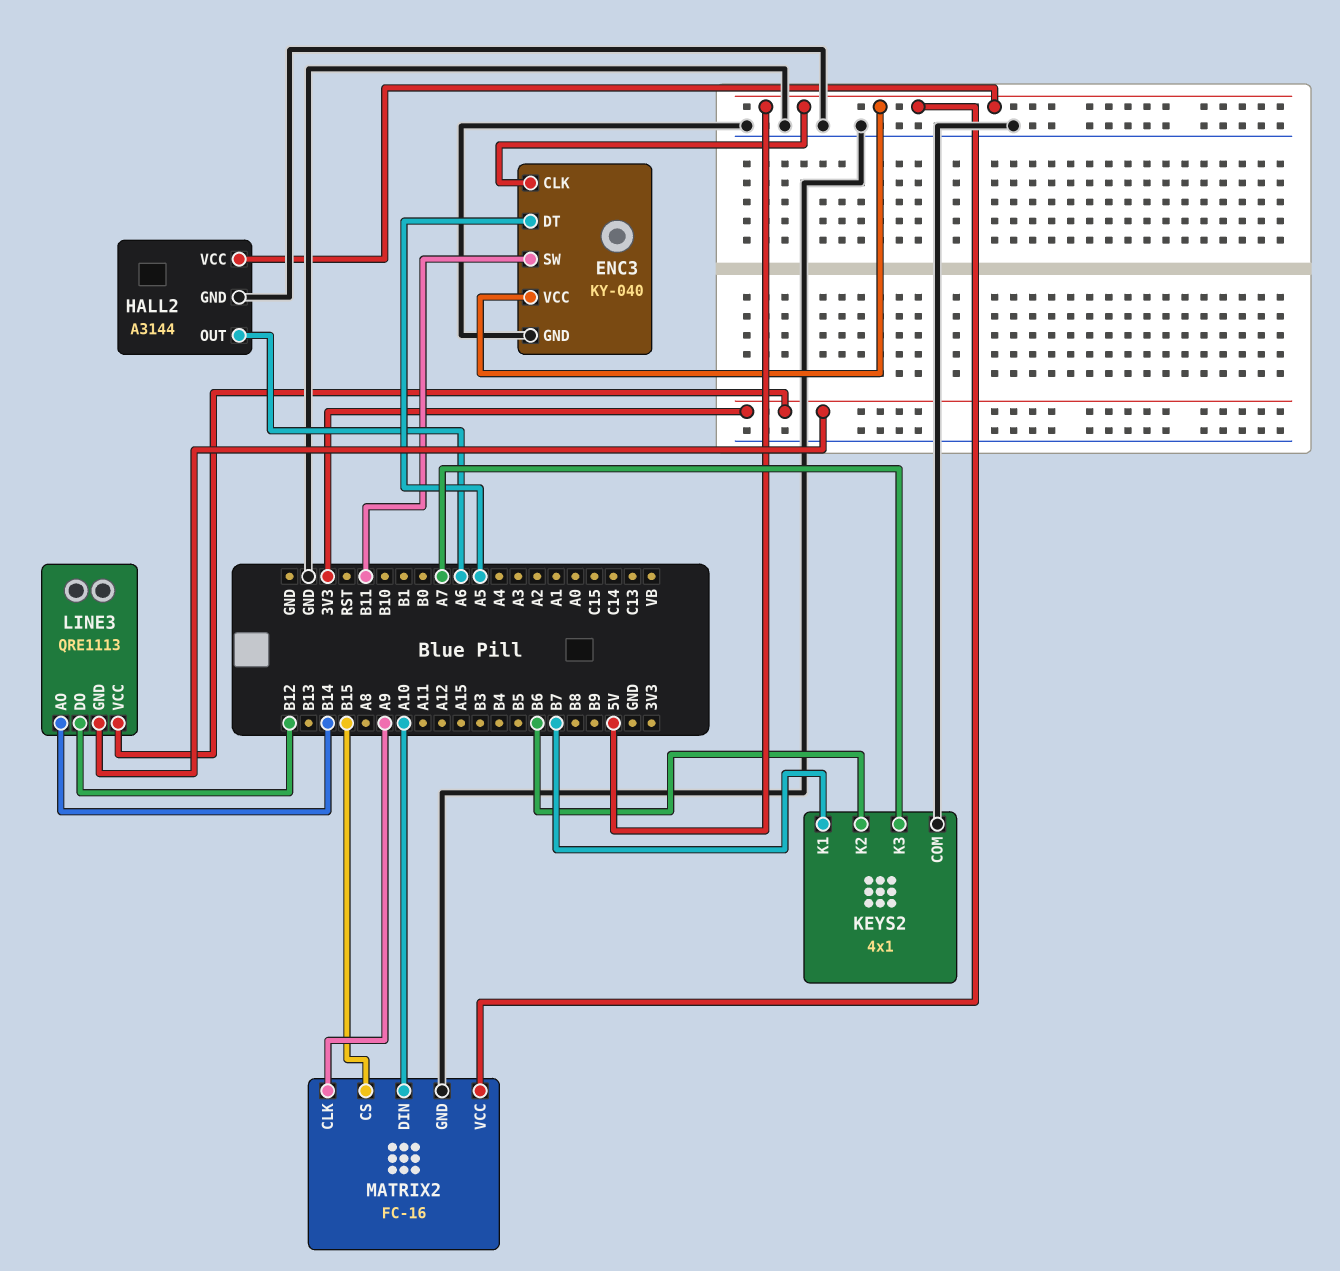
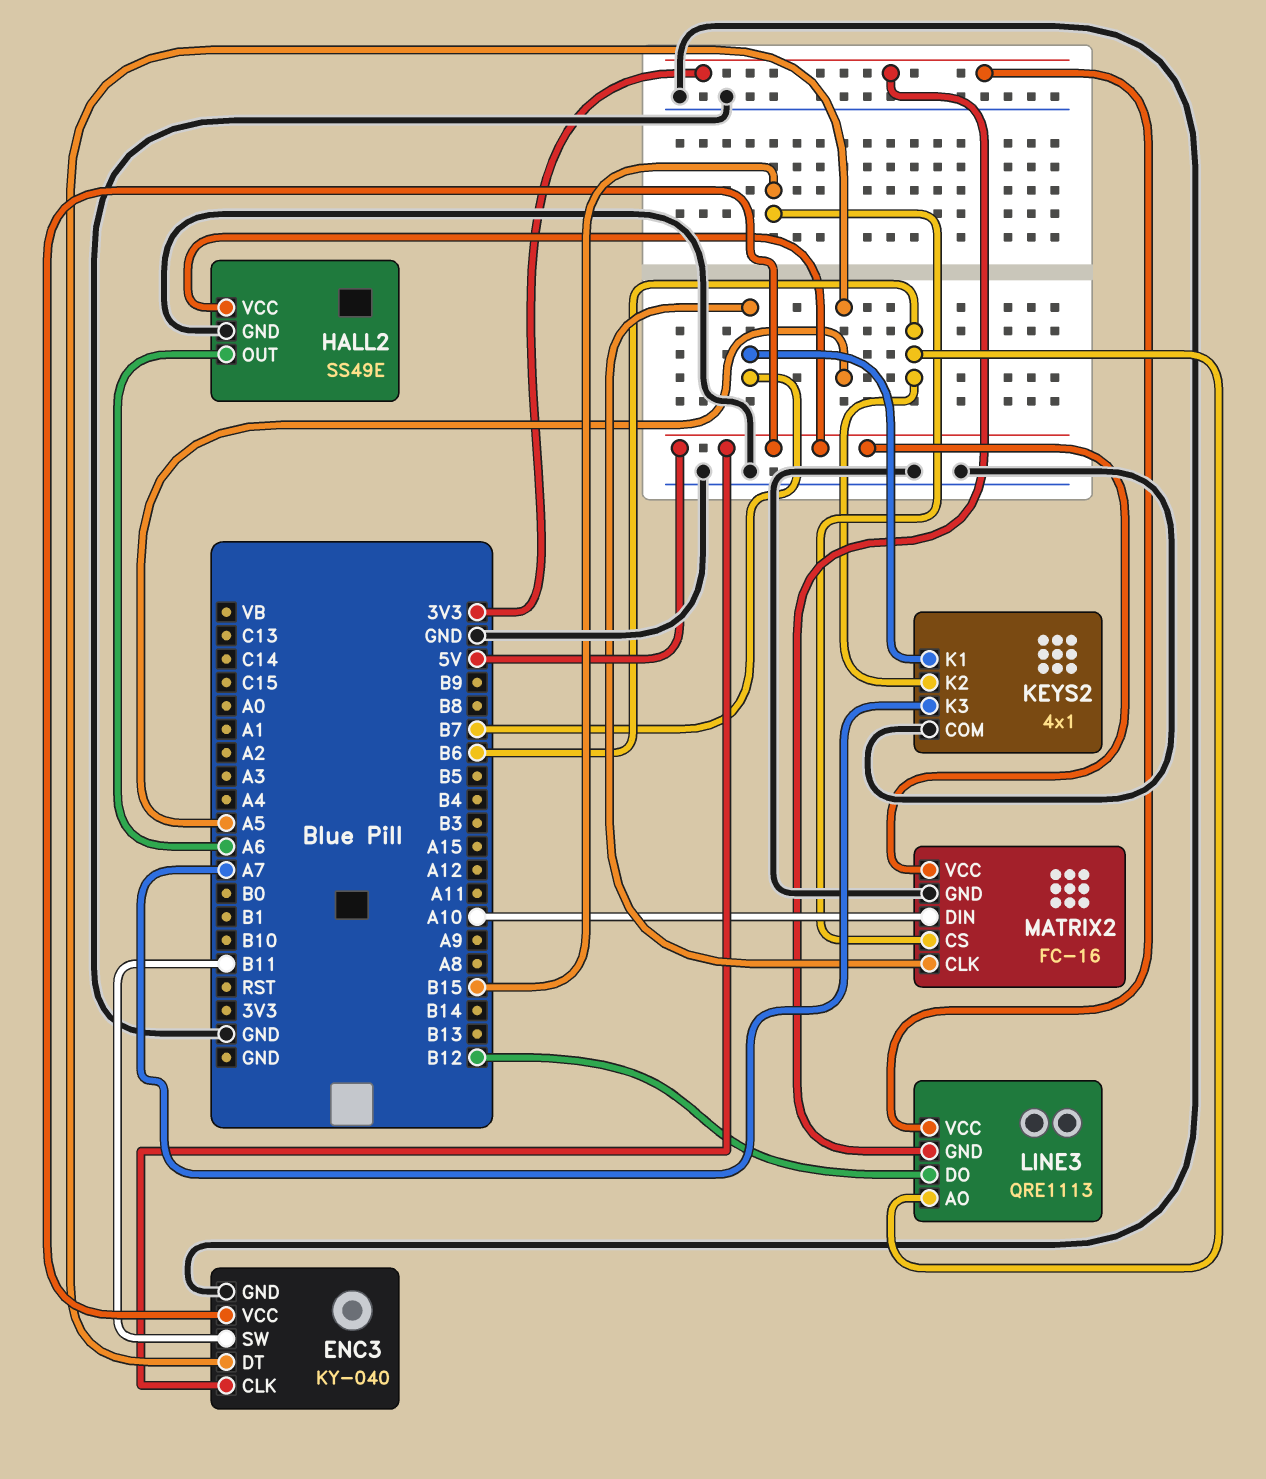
HALL2: A3144 -> SS49E
LINE3 pin AO: B14 -> B6
MATRIX2 pin CLK: A9 -> B7

